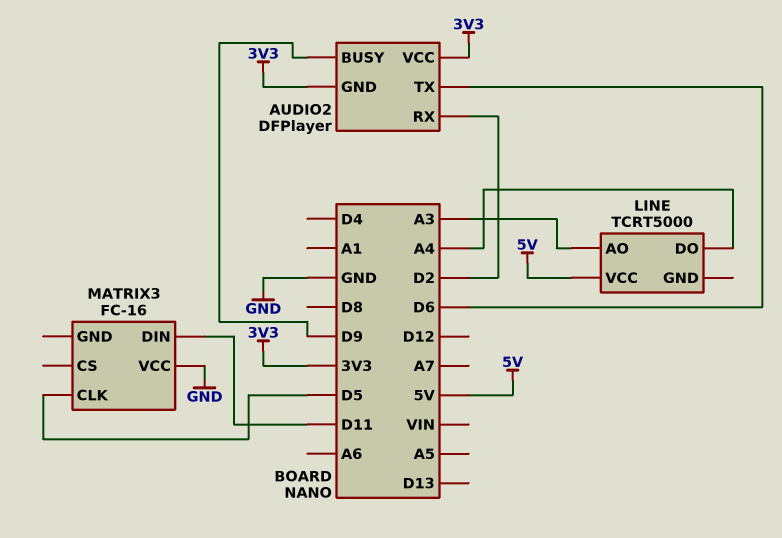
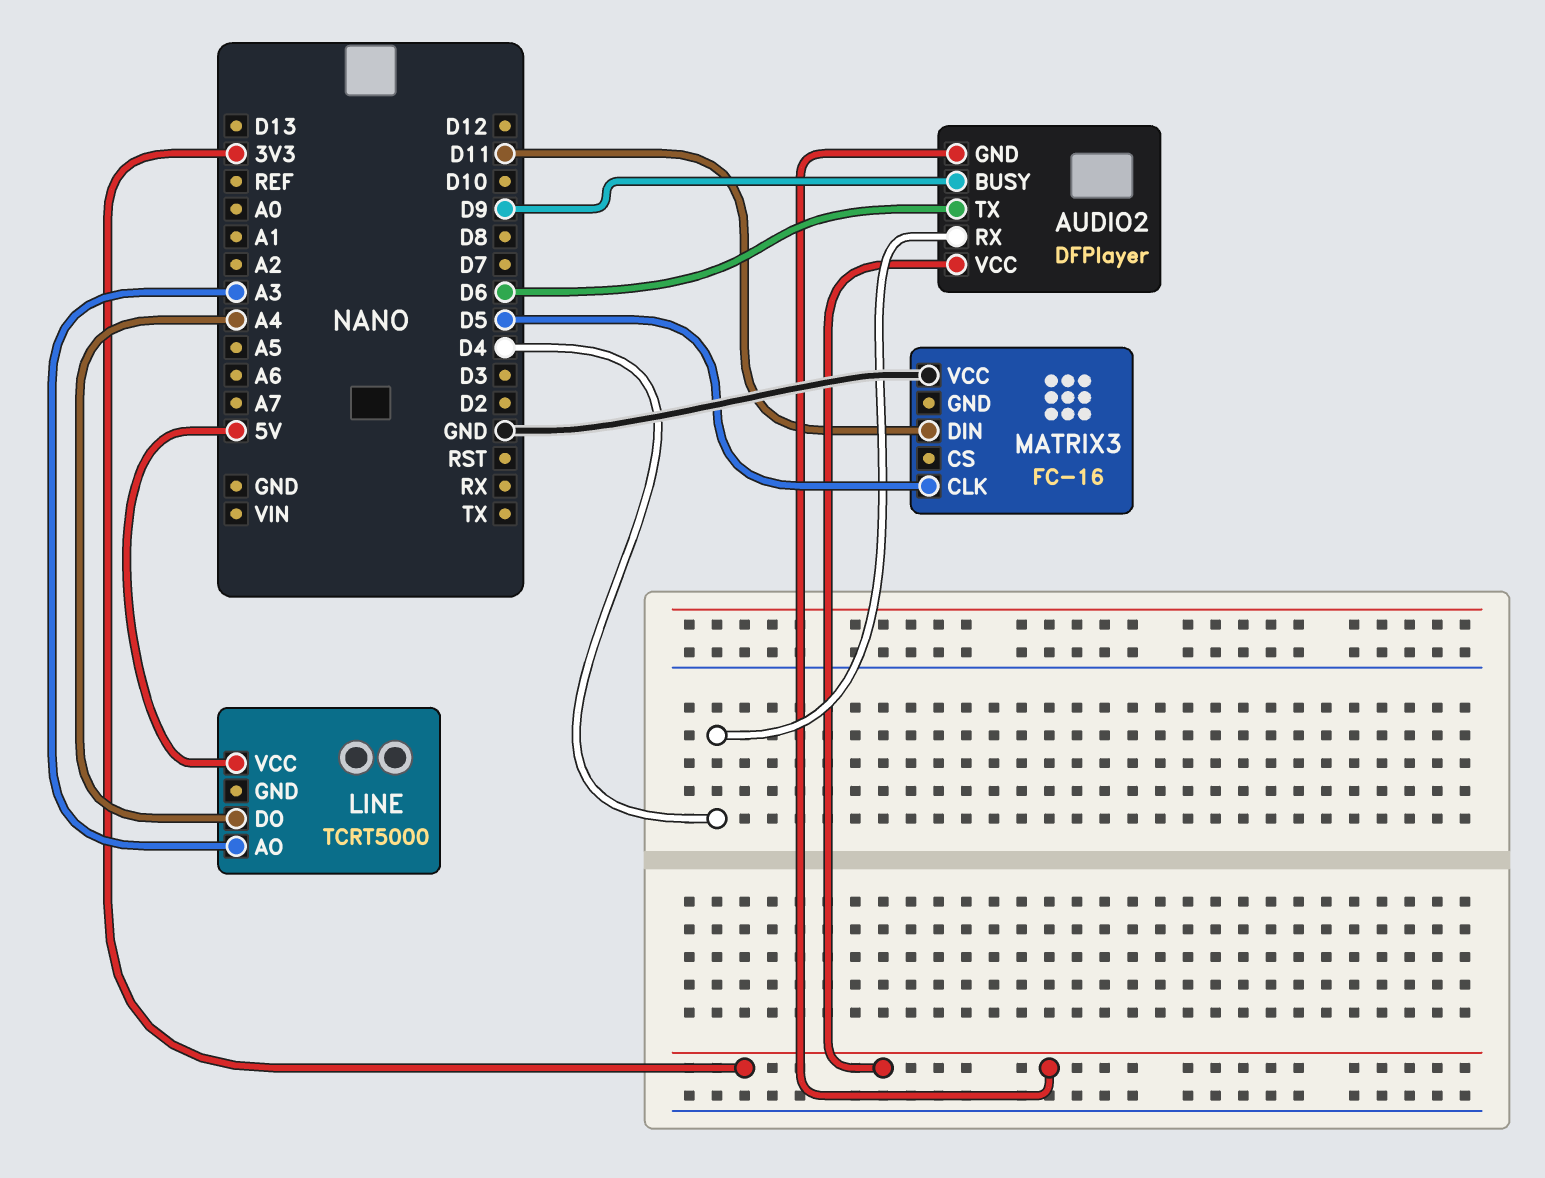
AUDIO2 pin RX: D2 -> D4

